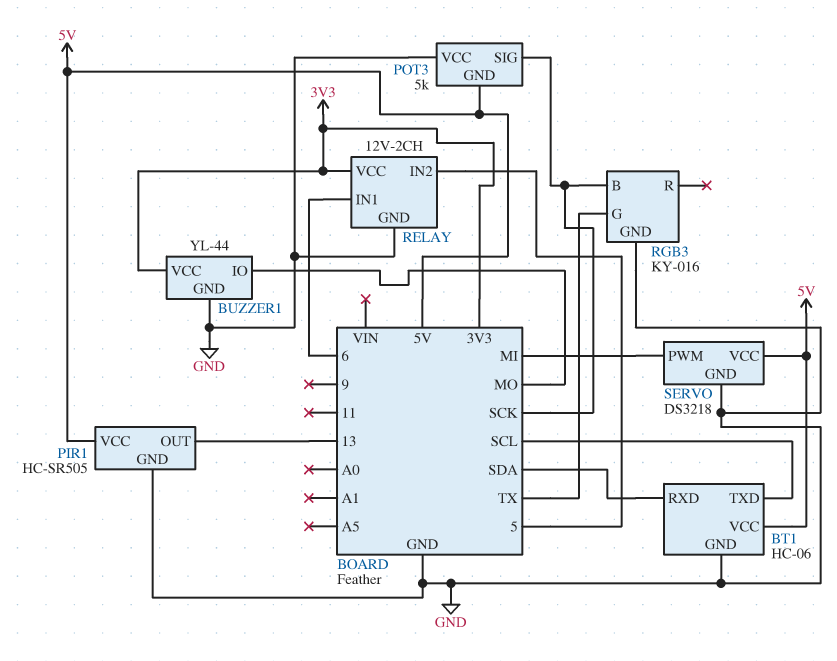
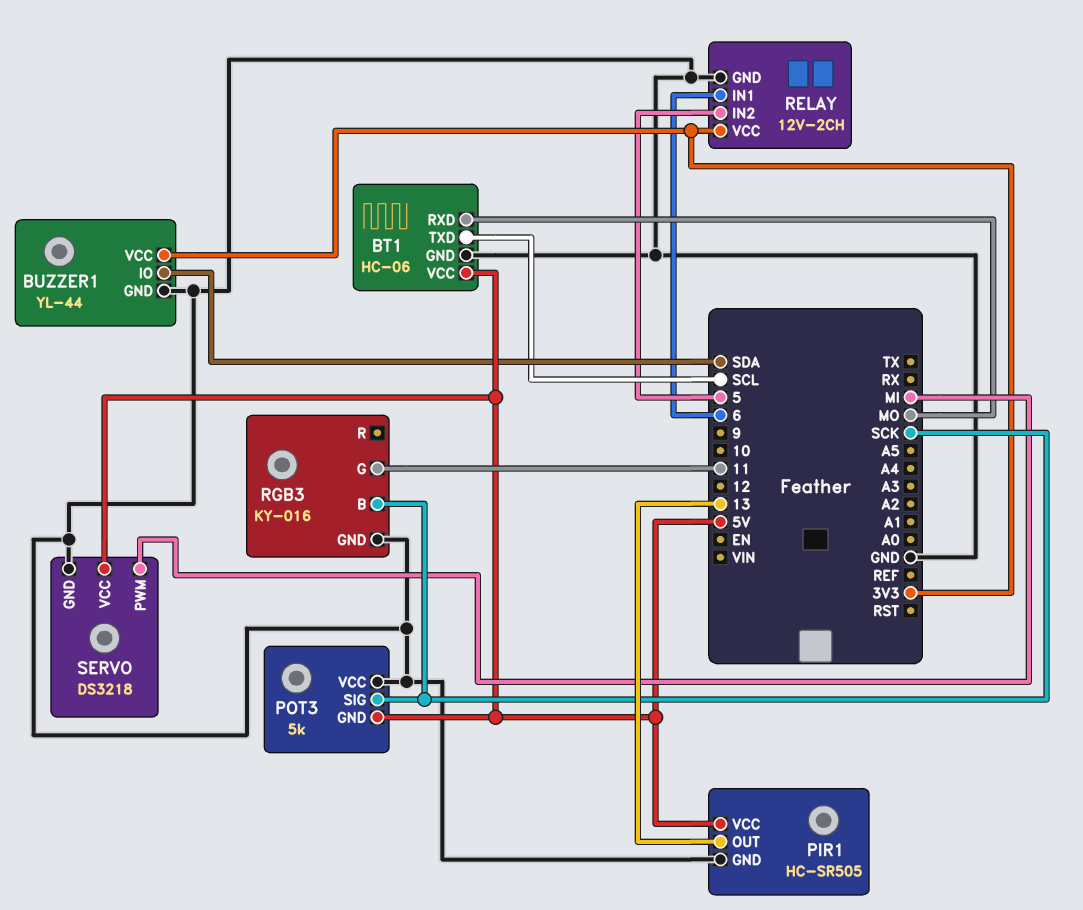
BT1 pin RXD: SDA -> MO
BUZZER1 pin IO: MO -> SDA
RGB3 pin G: TX -> 11

